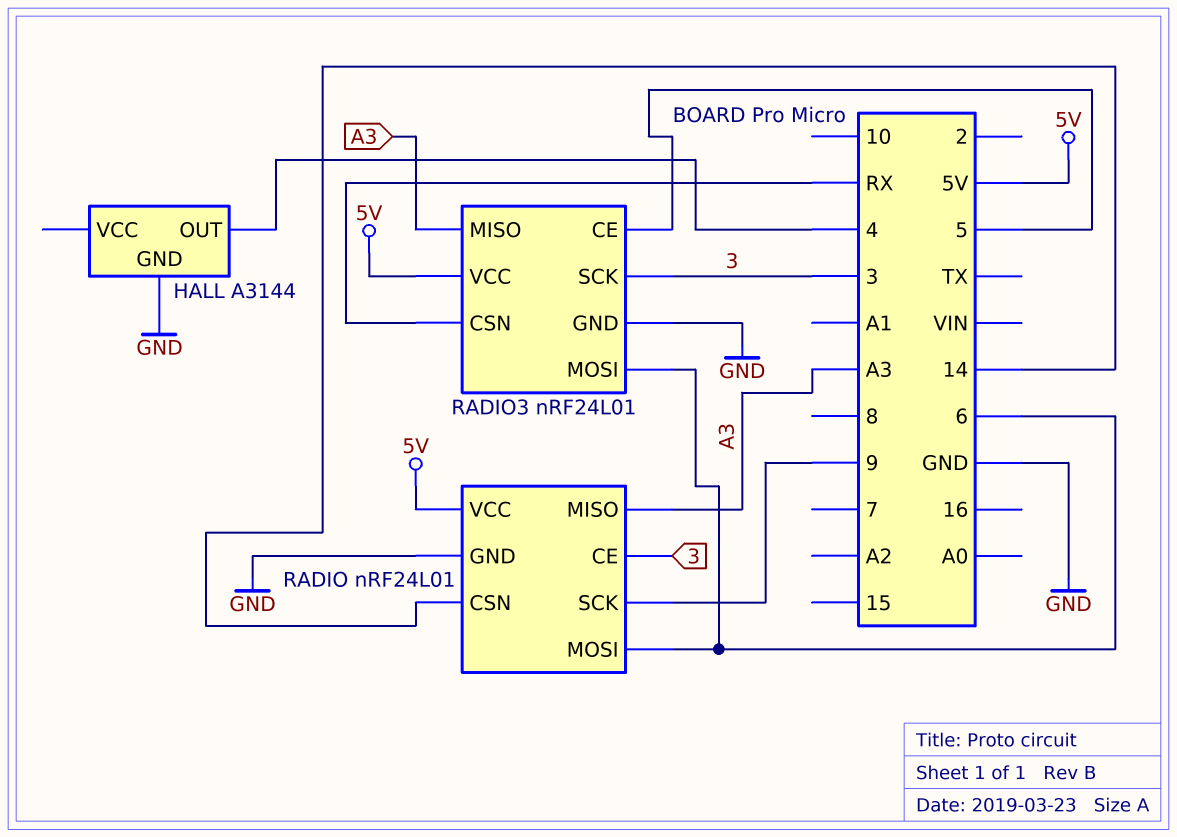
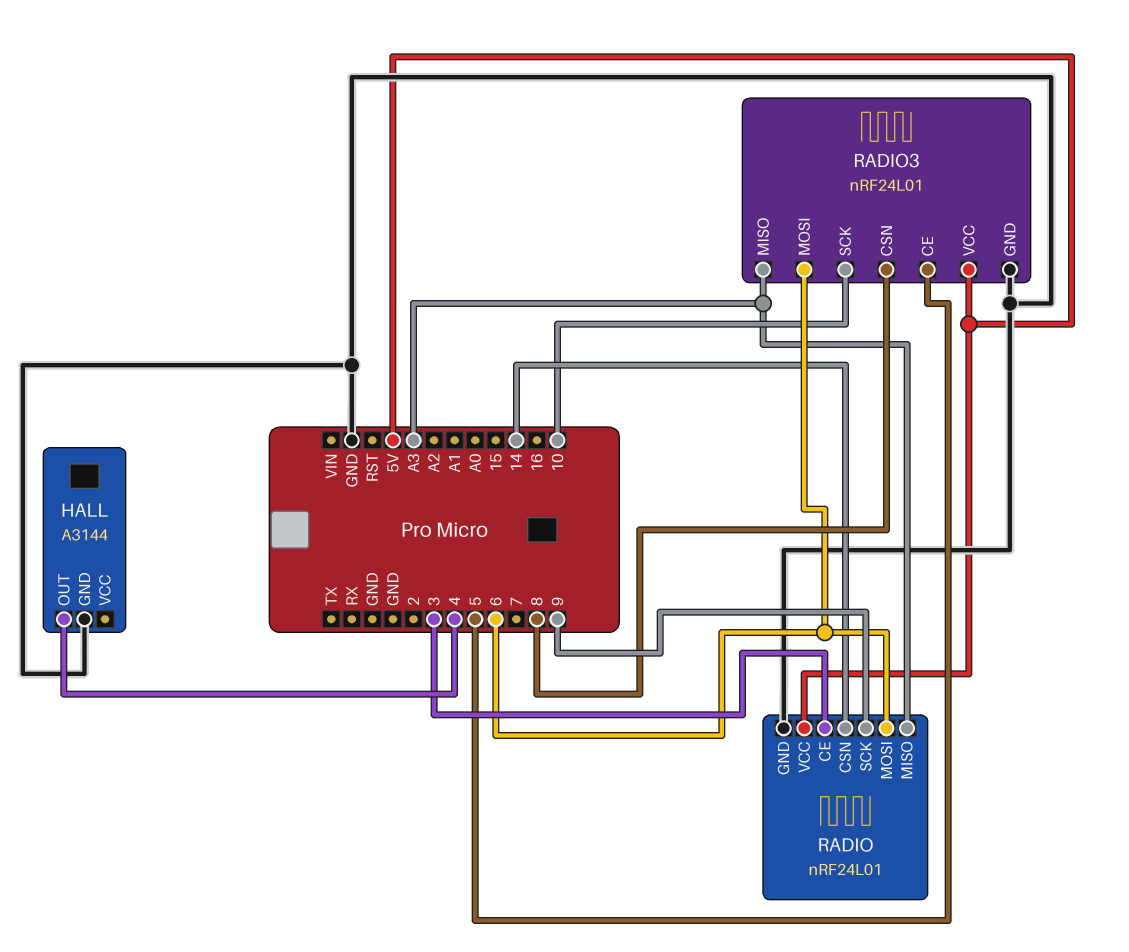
RADIO3 pin CSN: RX -> 8
RADIO3 pin SCK: 3 -> 10

